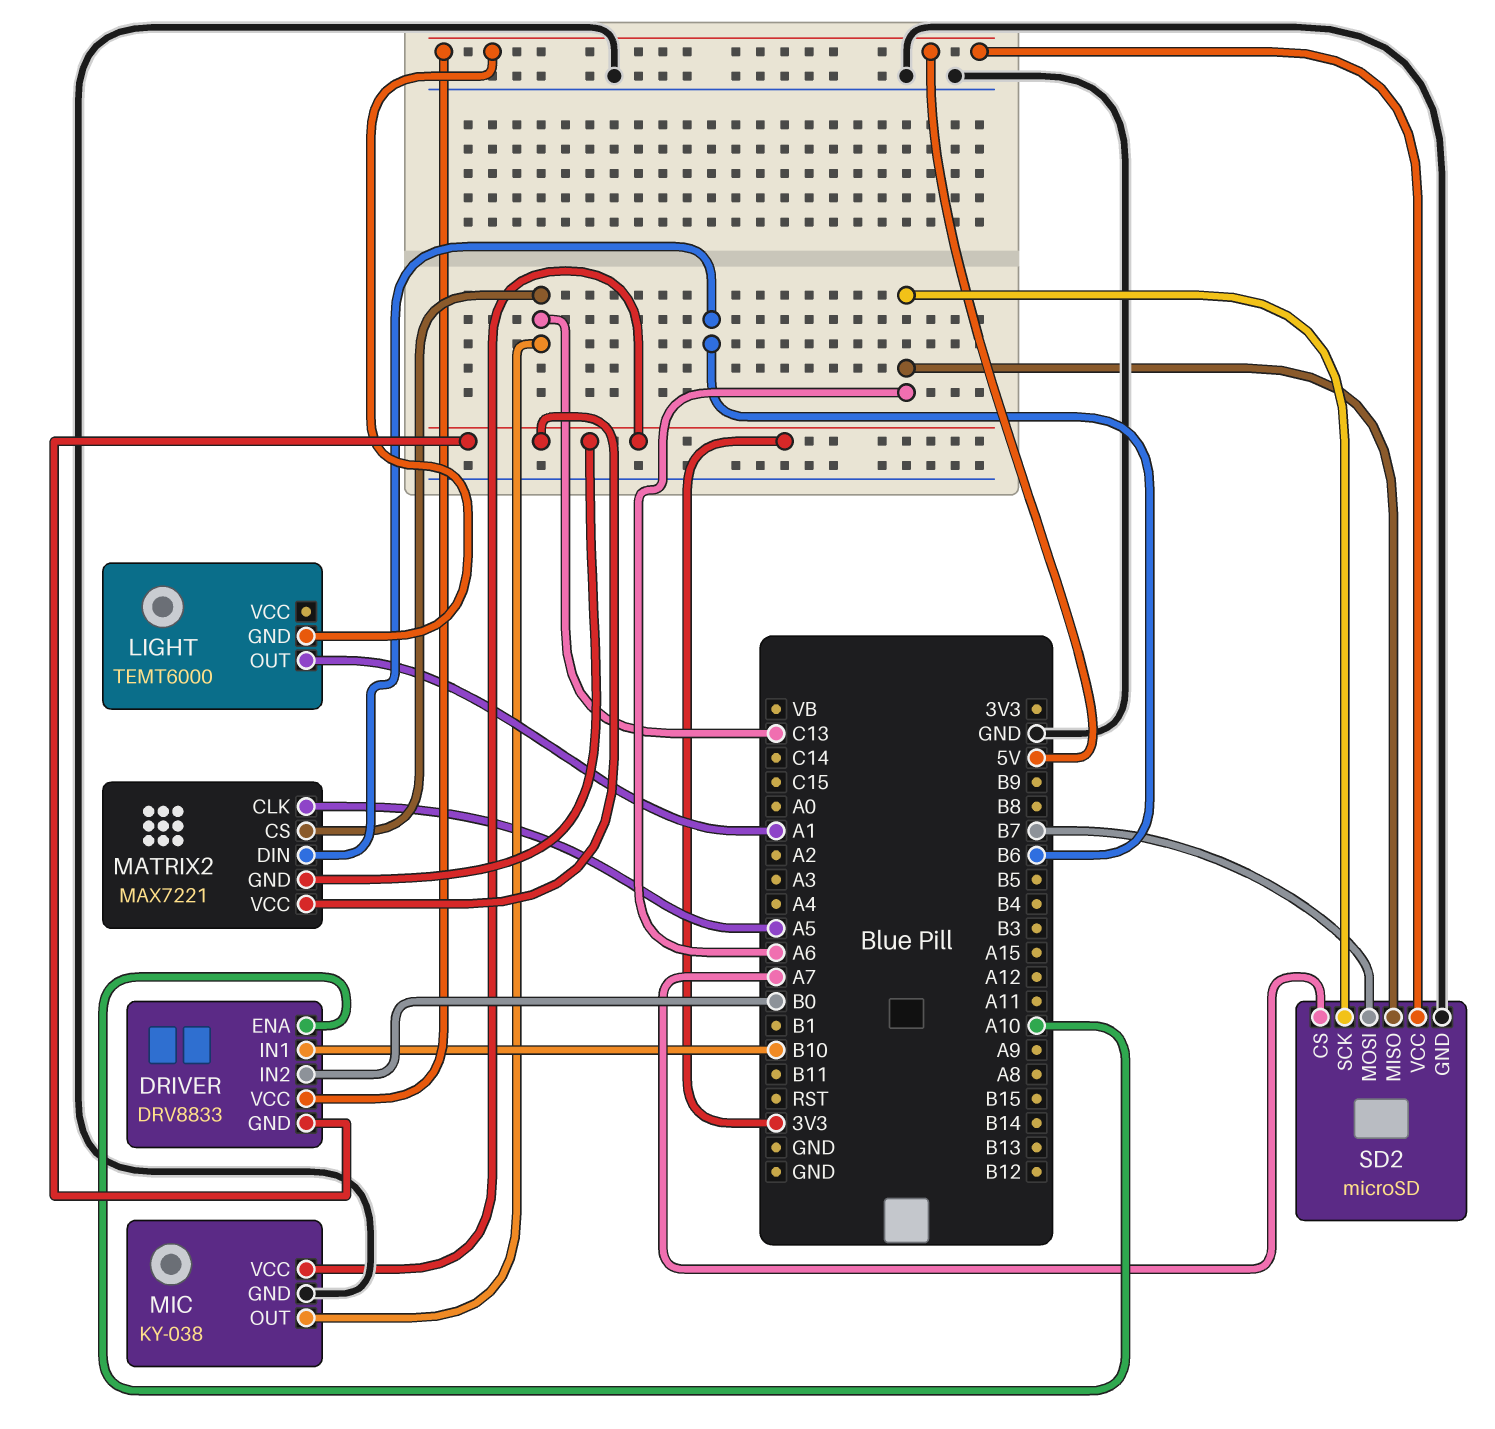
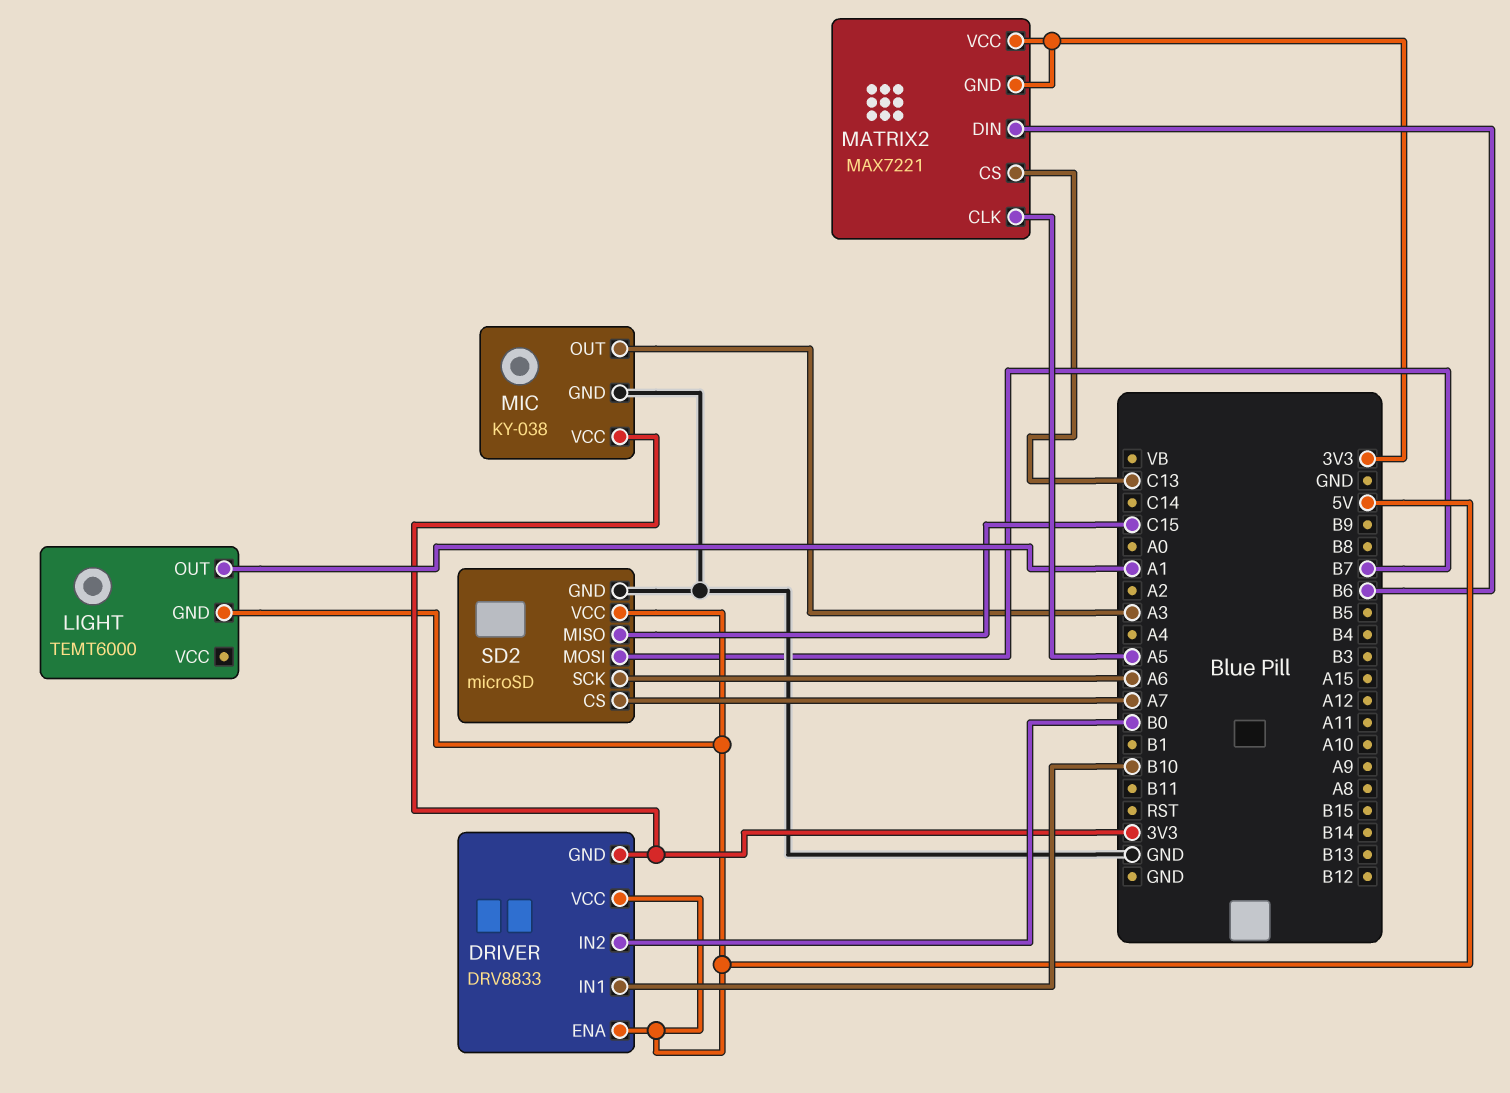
DRIVER pin ENA: A10 -> 5V
MIC pin OUT: C13 -> A3
SD2 pin MISO: A6 -> C15

